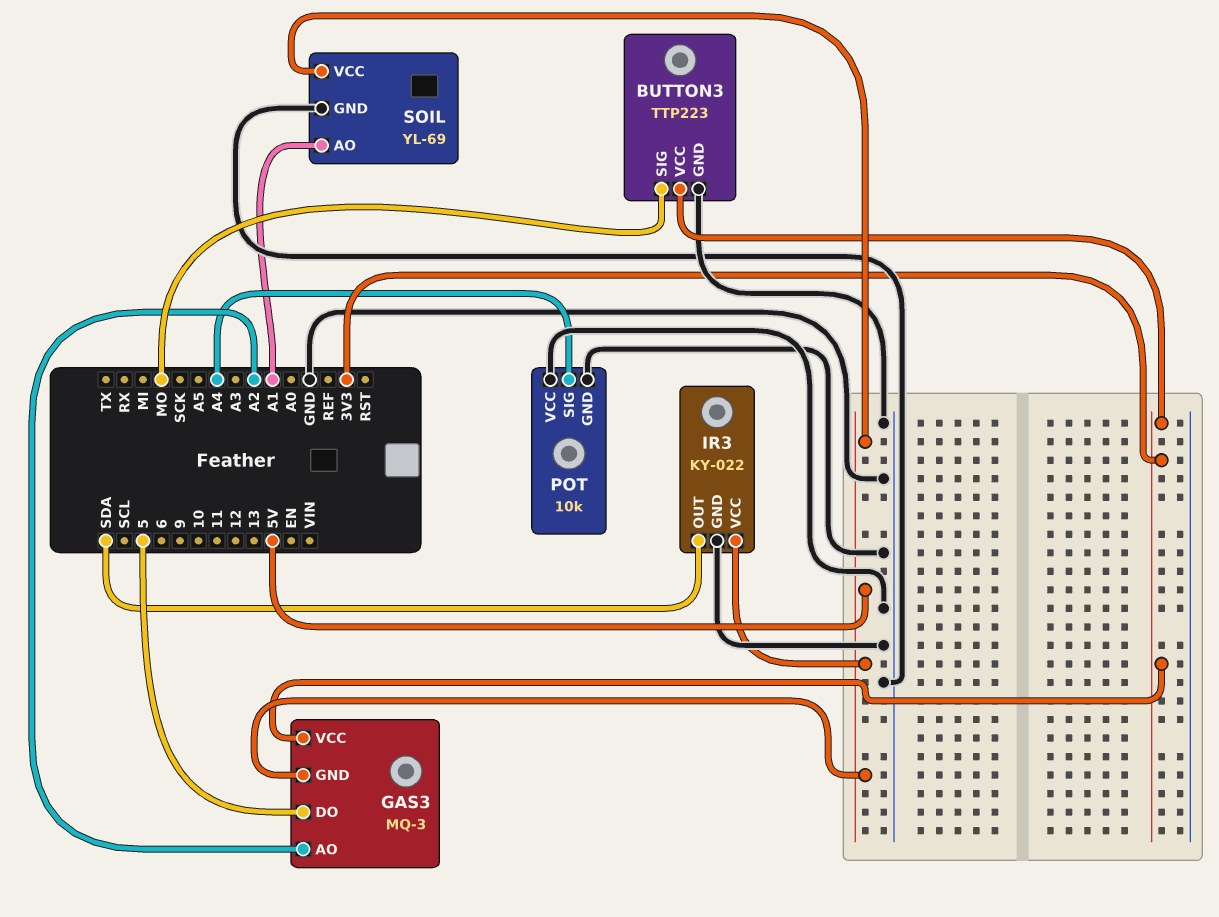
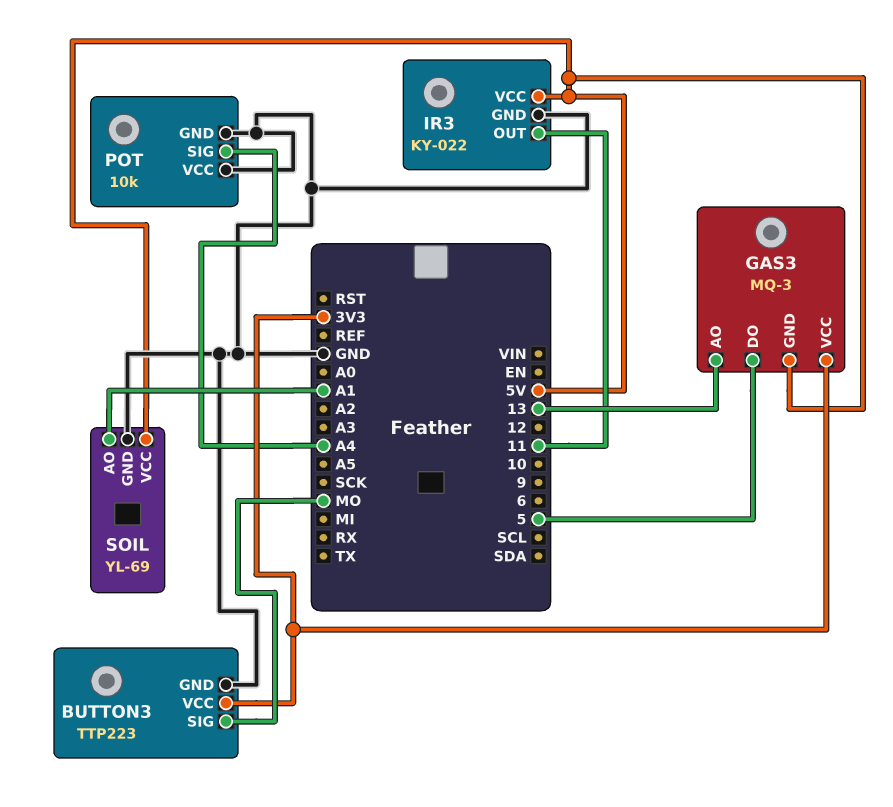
GAS3 pin AO: A2 -> 13
IR3 pin OUT: SDA -> 11

